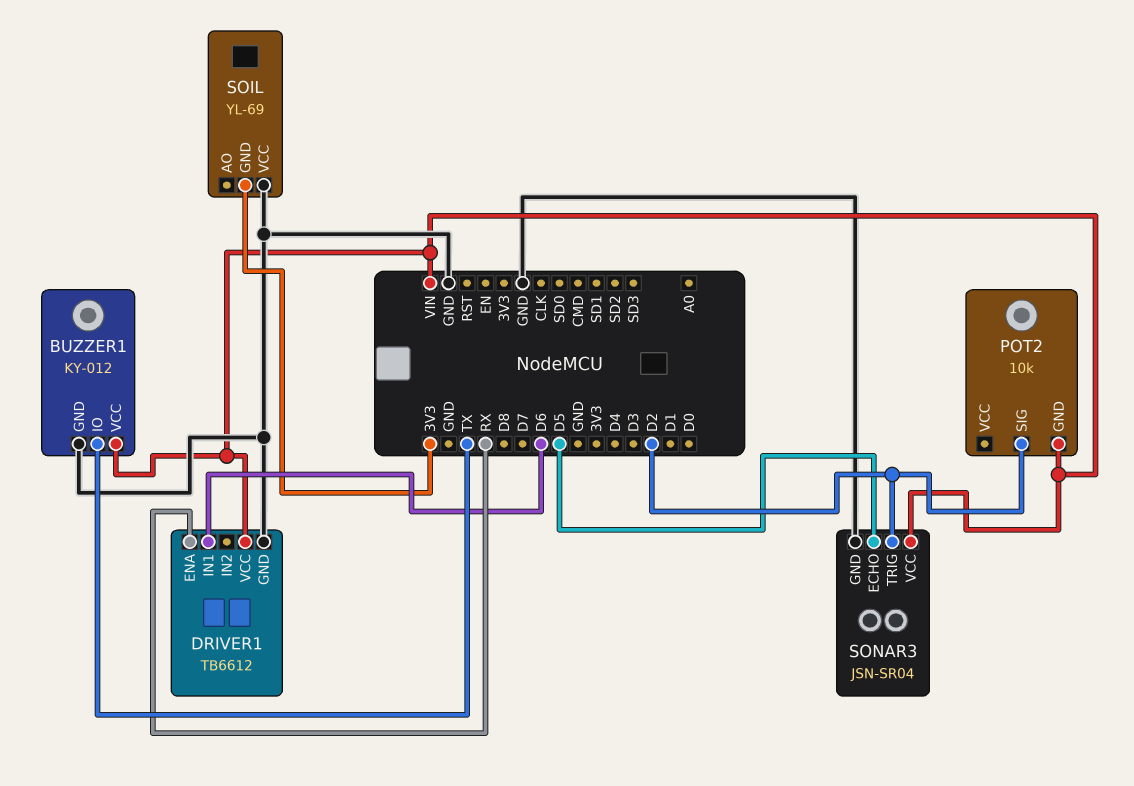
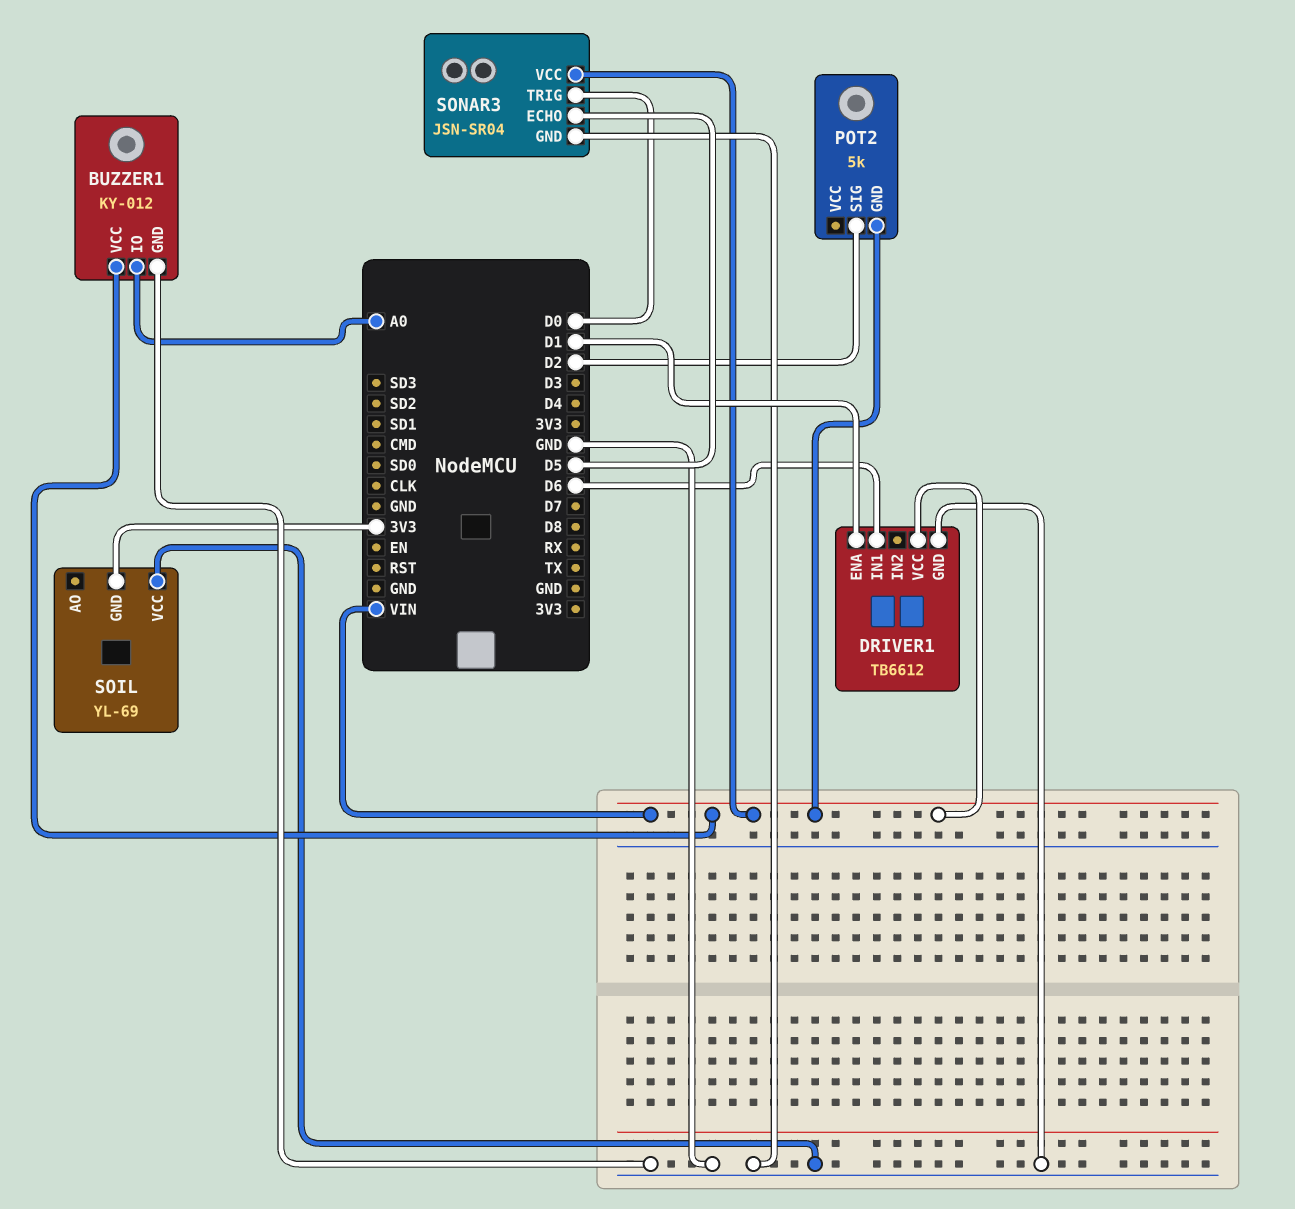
BUZZER1 pin IO: TX -> A0
DRIVER1 pin ENA: RX -> D1
POT2: 10k -> 5k
SONAR3 pin TRIG: D2 -> D0

